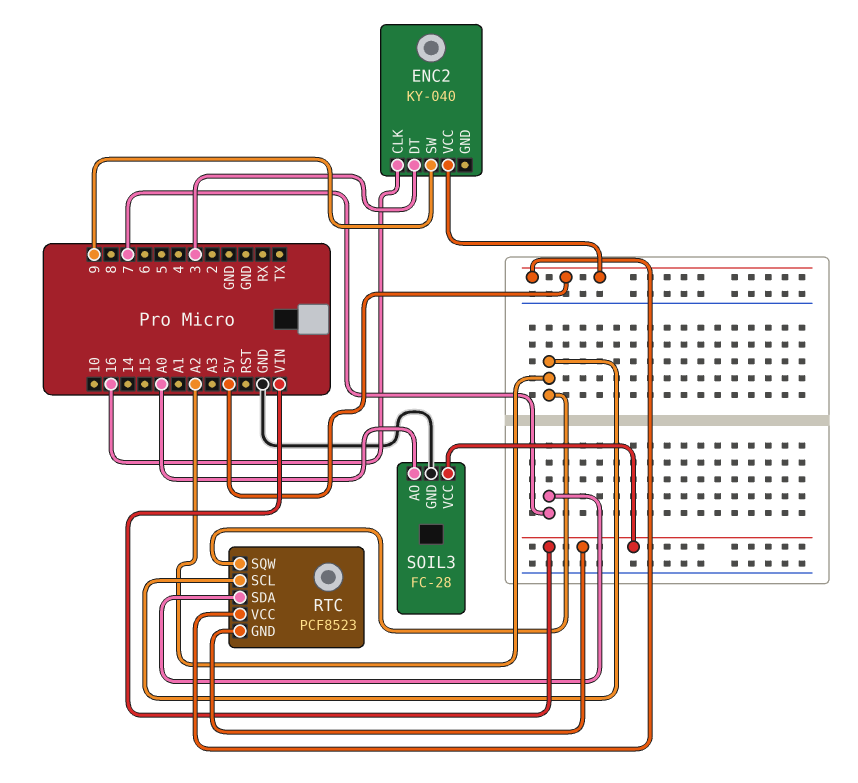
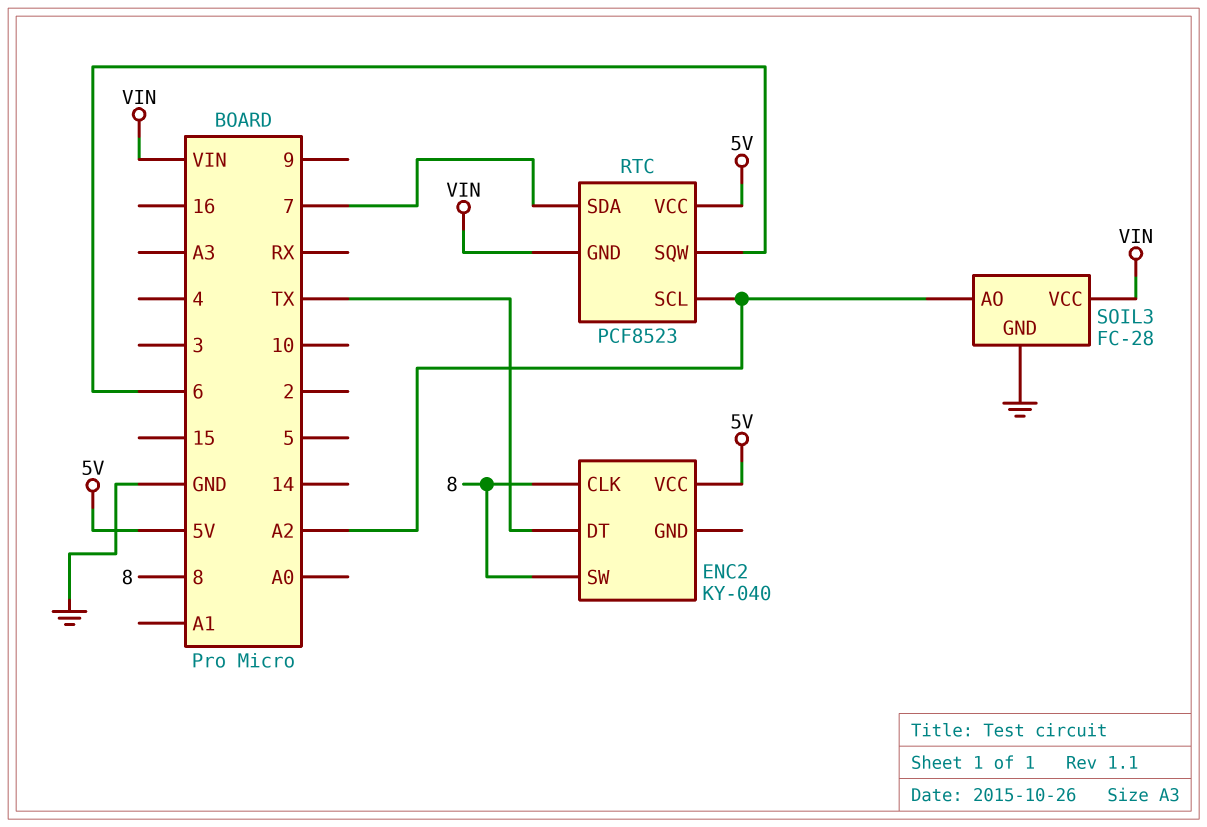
ENC2 pin CLK: 16 -> 8
ENC2 pin DT: 3 -> TX
ENC2 pin SW: 9 -> 8
RTC pin SQW: A2 -> 6
SOIL3 pin AO: A0 -> A2

